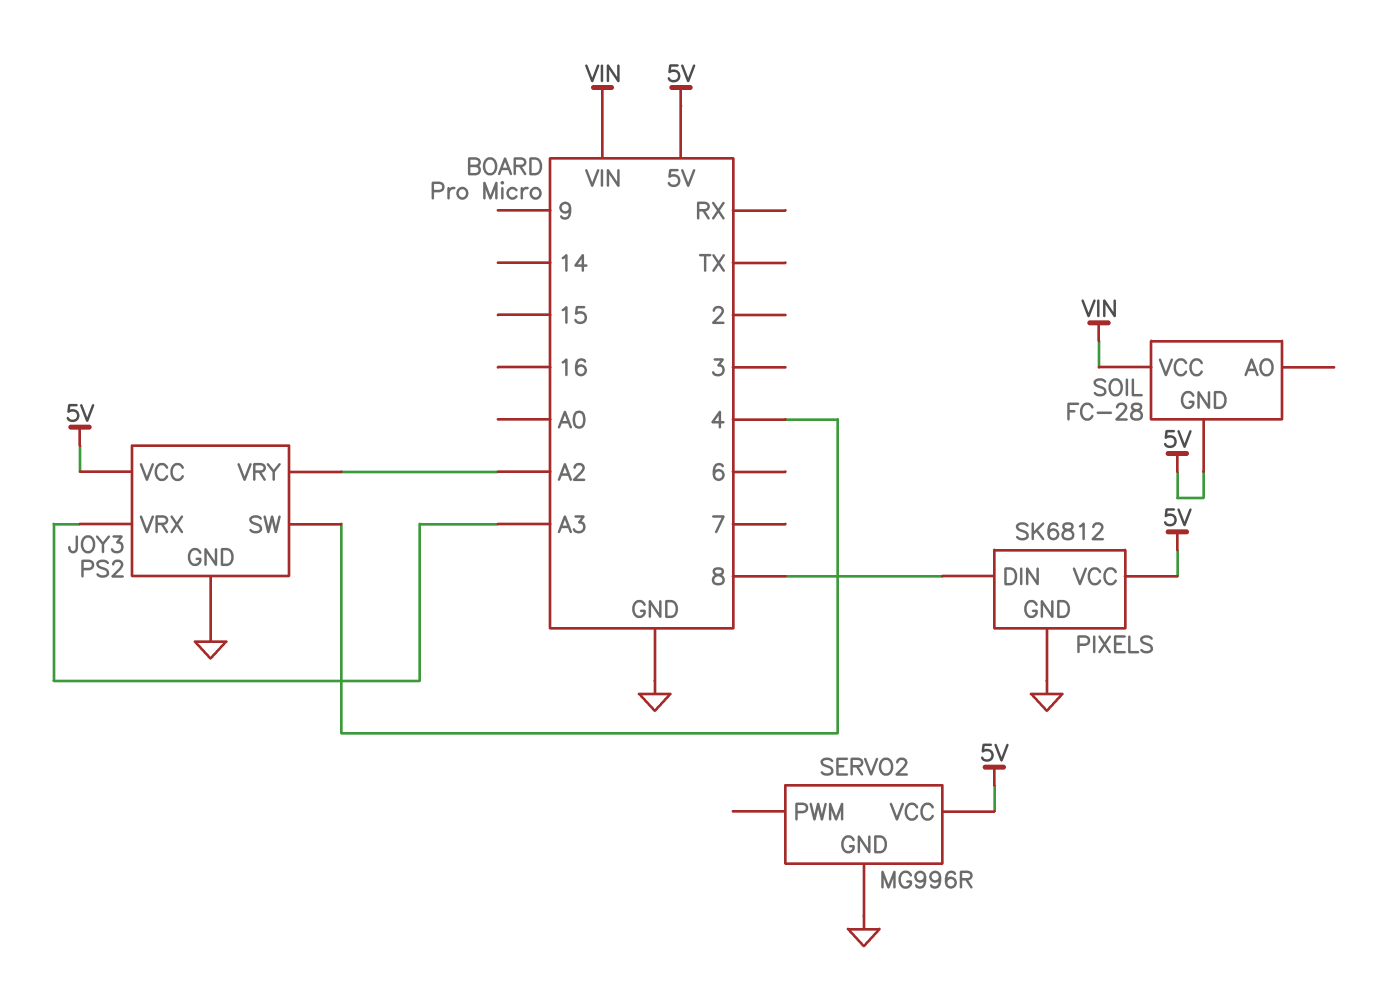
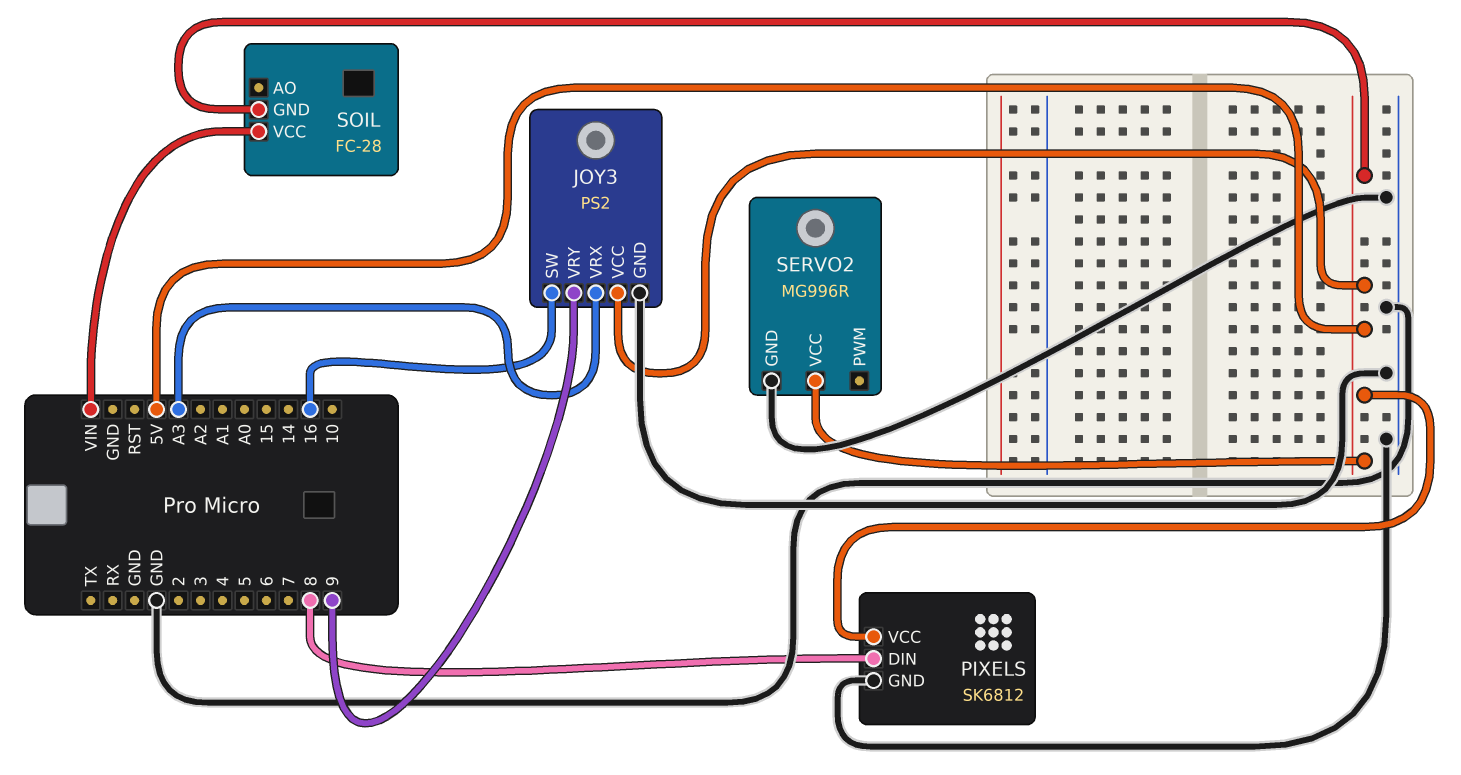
JOY3 pin SW: 4 -> 16
JOY3 pin VRY: A2 -> 9

